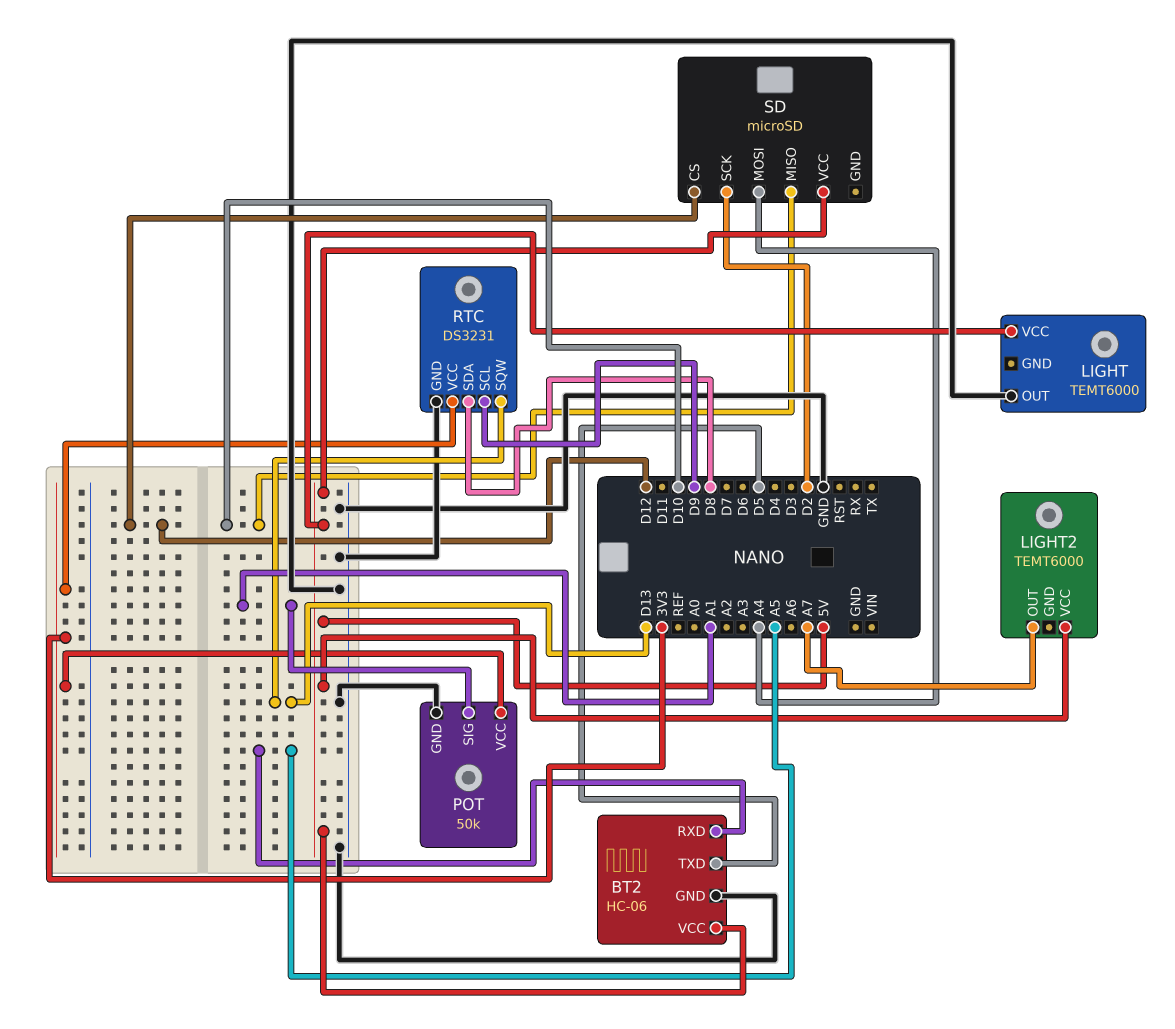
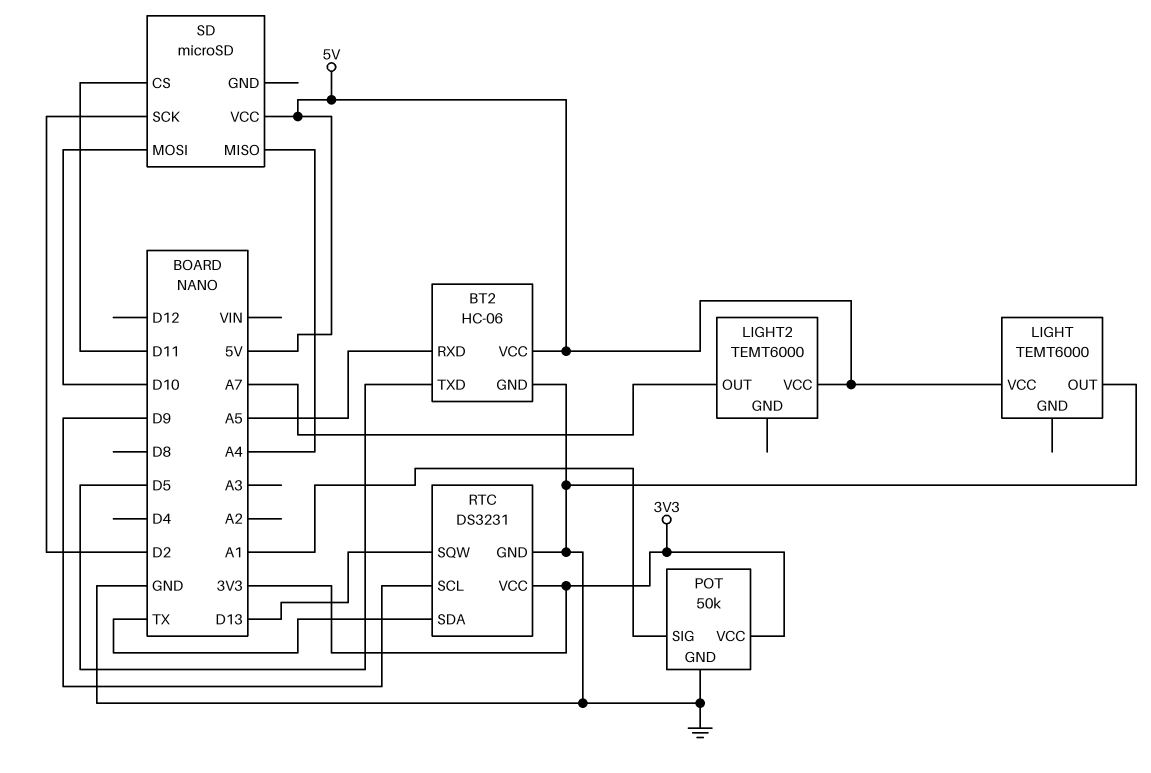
RTC pin SDA: D8 -> TX
SD pin CS: D12 -> D11
SD pin MISO: D10 -> A4
SD pin MOSI: A4 -> D10

